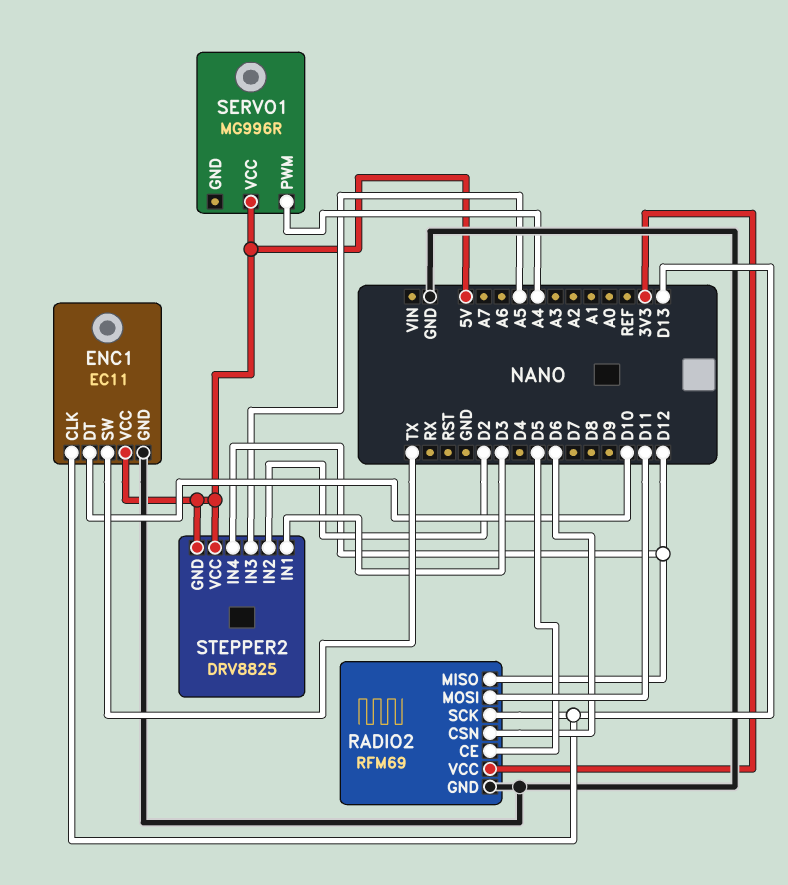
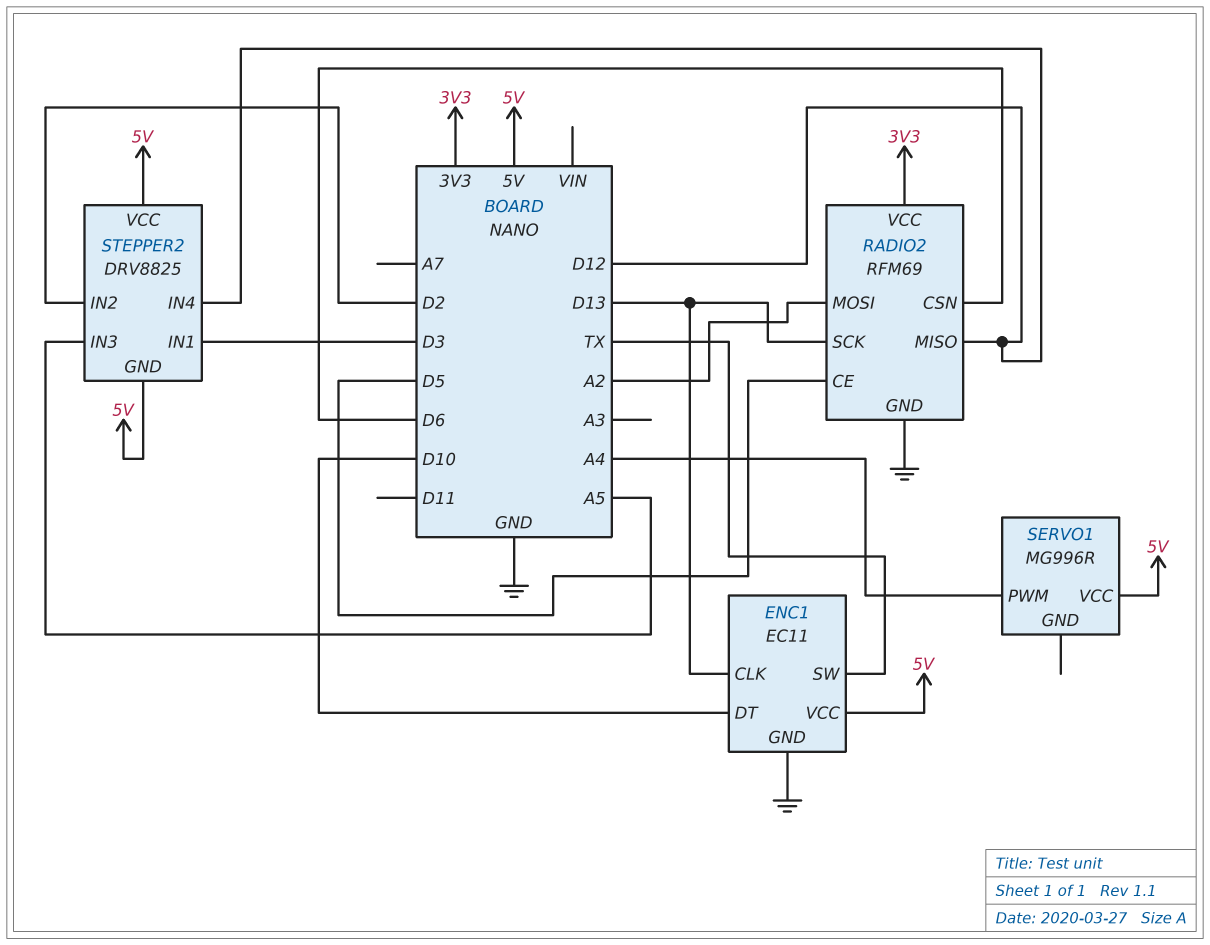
RADIO2 pin MOSI: D11 -> A2

